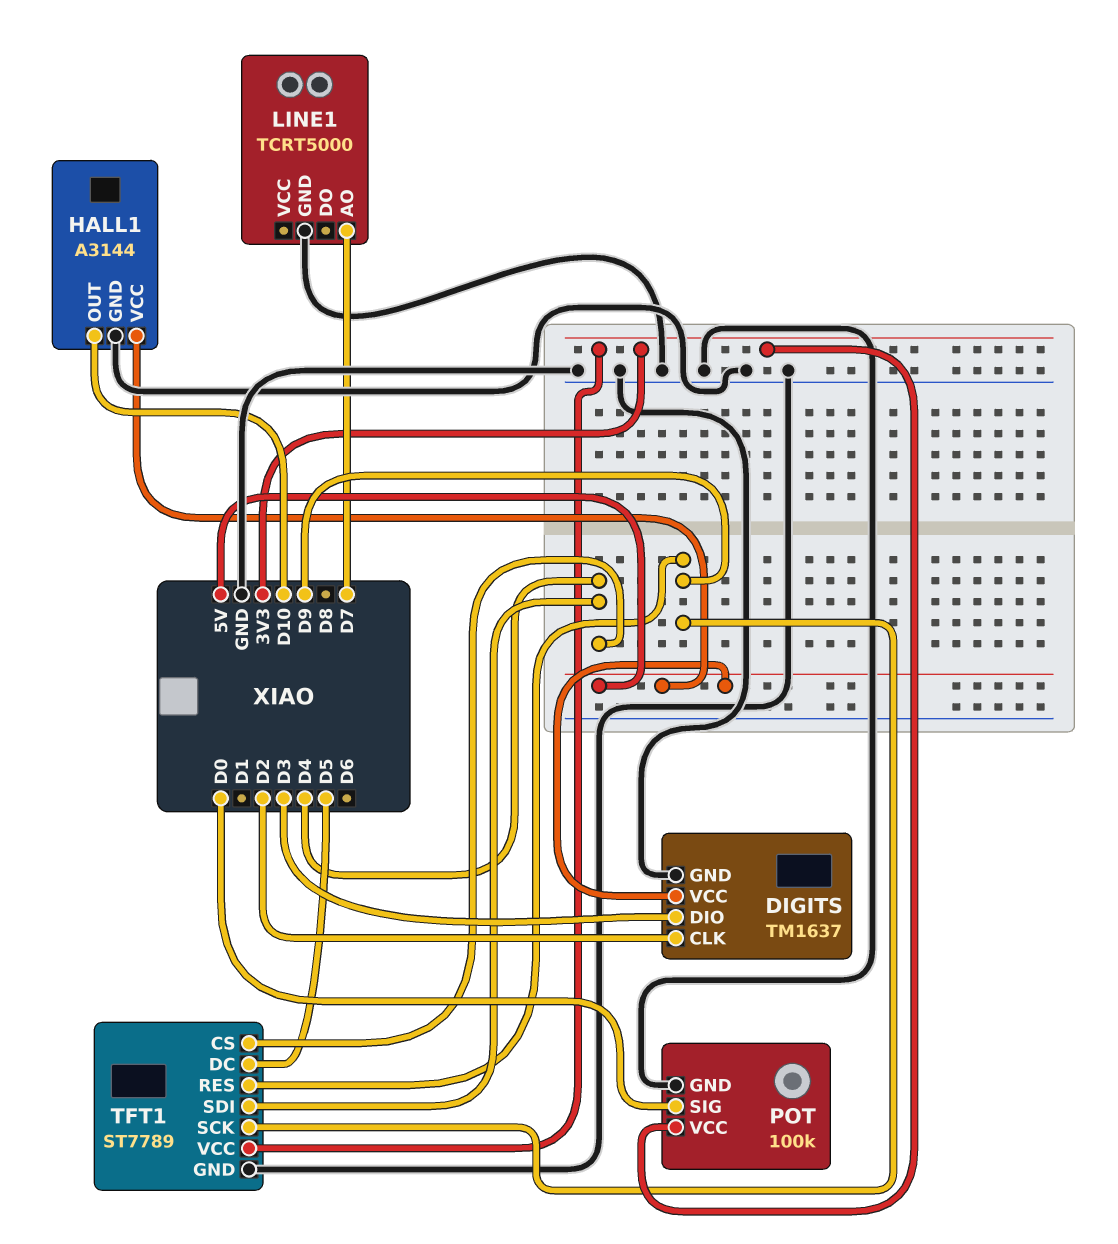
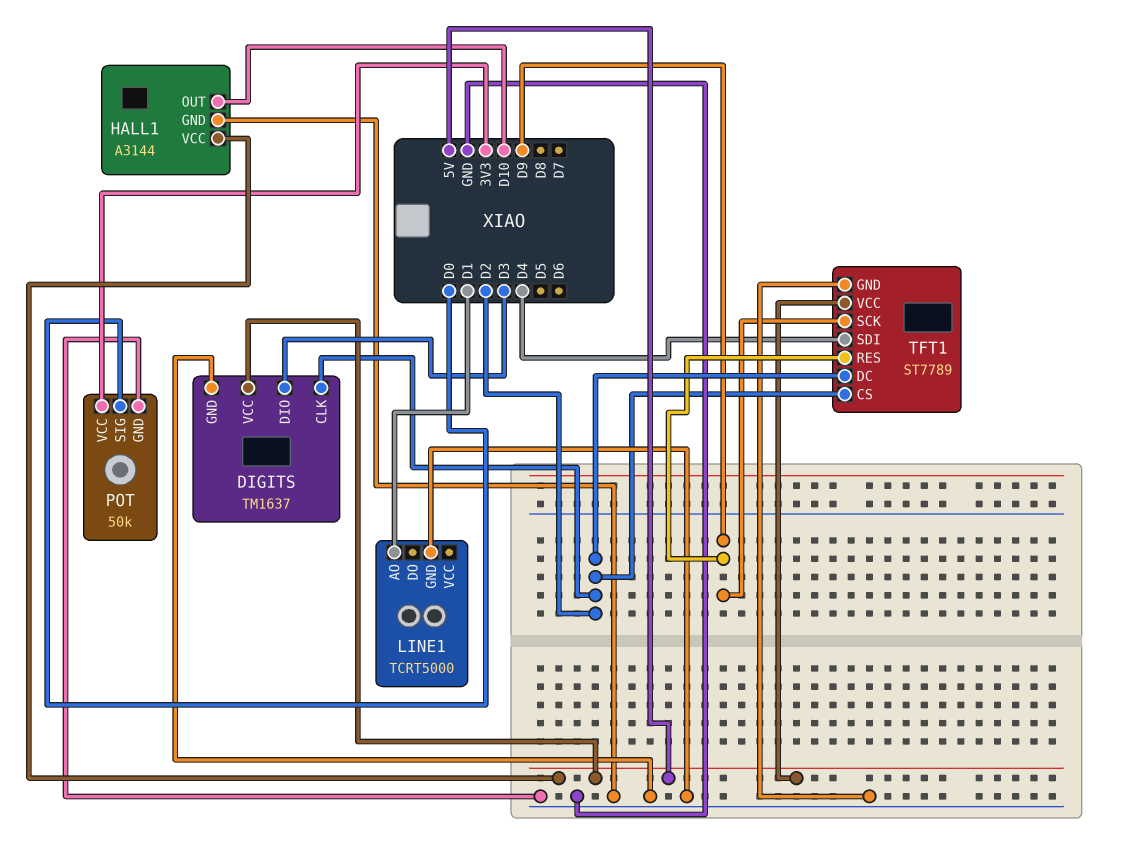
LINE1 pin AO: D7 -> D1
POT: 100k -> 50k
TFT1 pin CS: D4 -> D2
TFT1 pin DC: D5 -> D2
TFT1 pin VCC: 3V3 -> 5V

